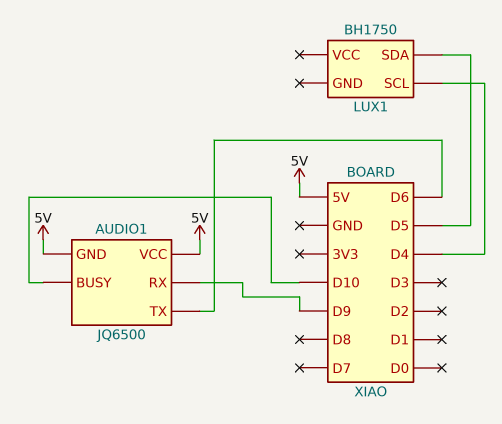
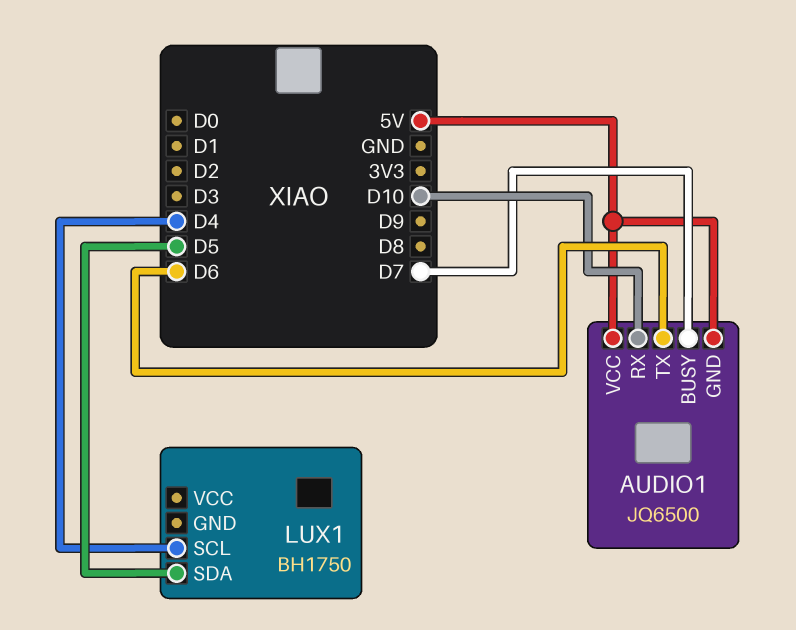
AUDIO1 pin BUSY: D10 -> D7
AUDIO1 pin RX: D9 -> D10

